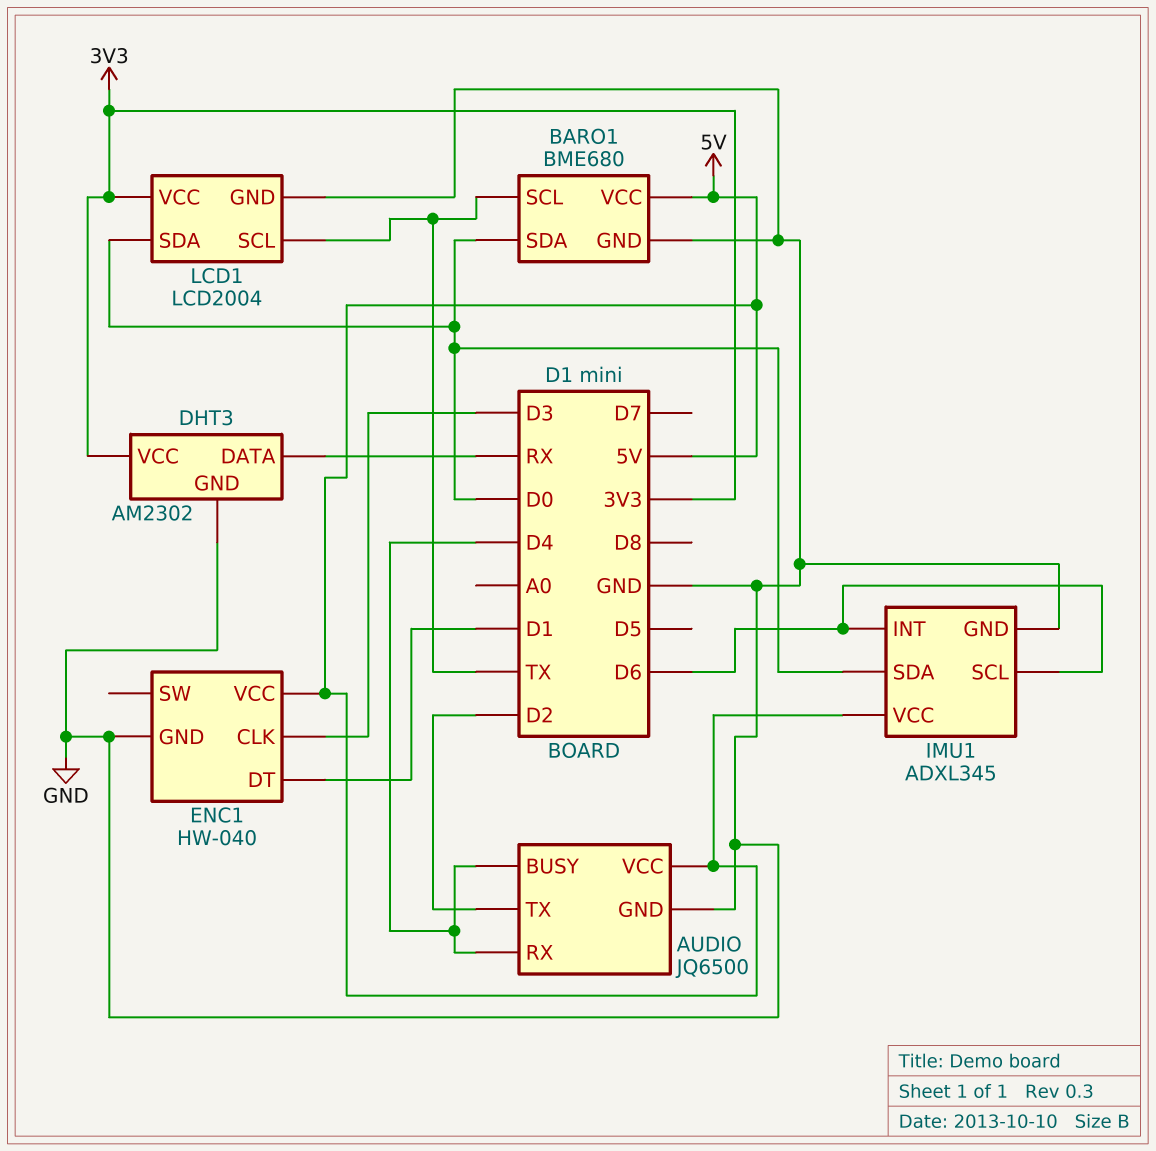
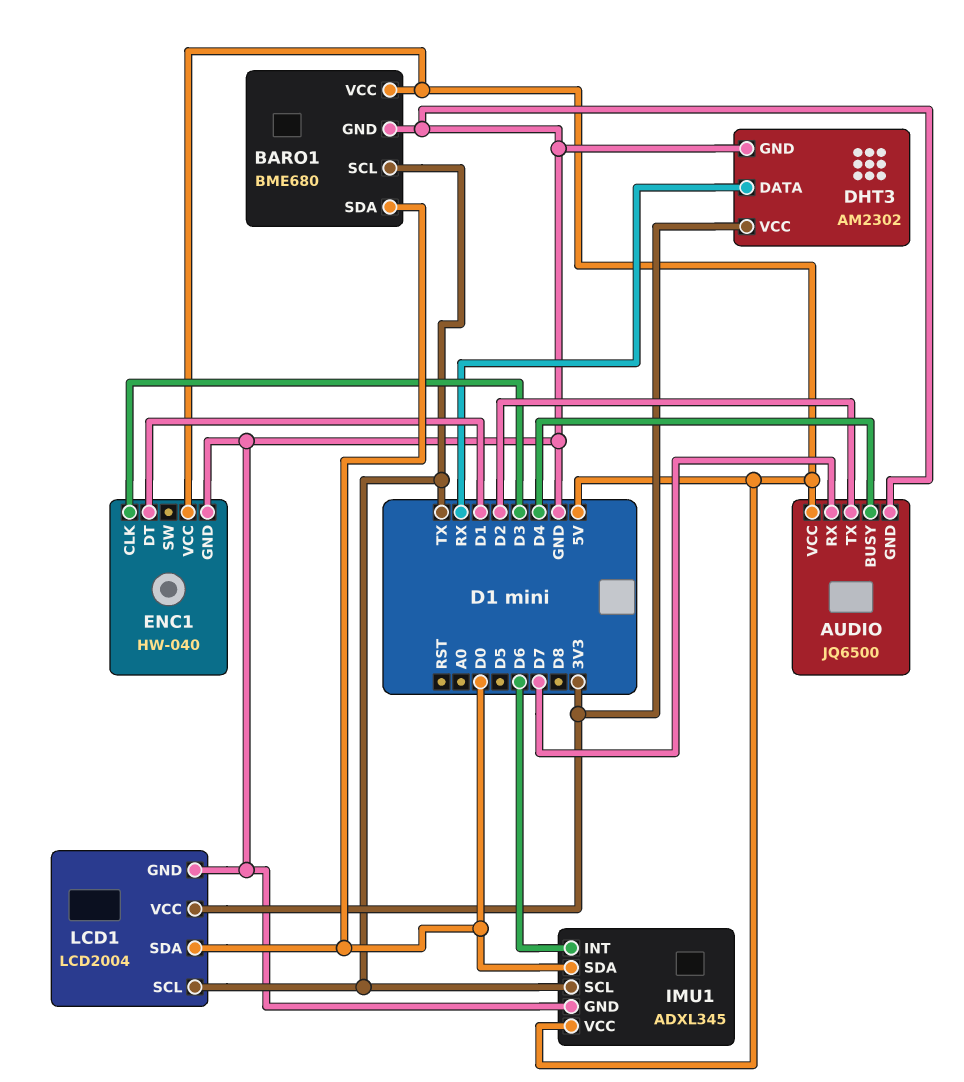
AUDIO pin RX: D4 -> D7
IMU1 pin SCL: D6 -> TX

